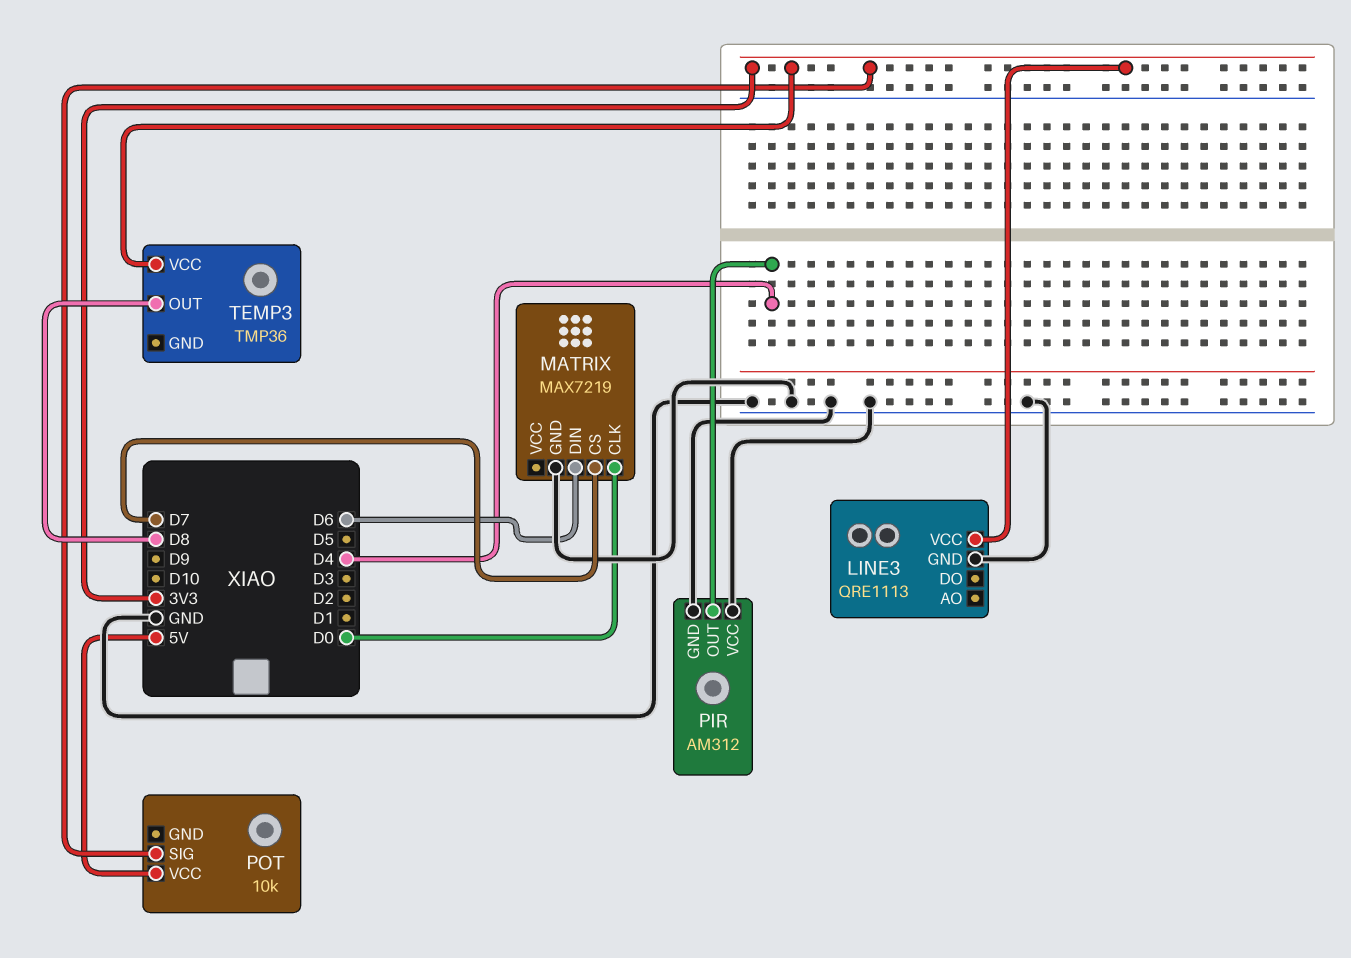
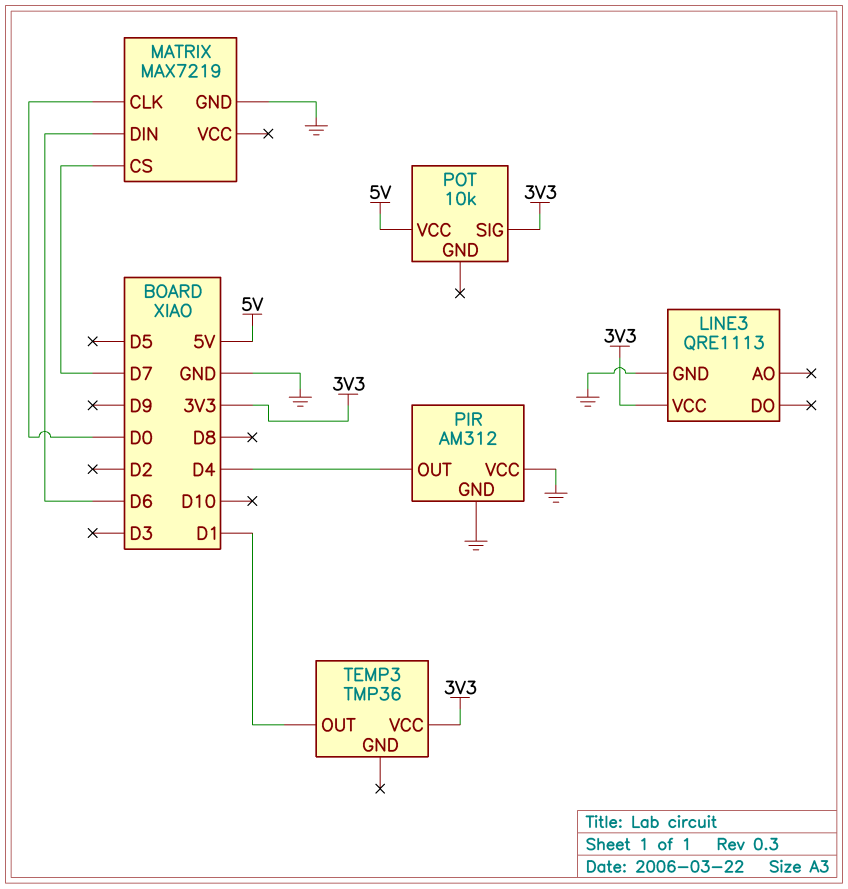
TEMP3 pin OUT: D8 -> D1

